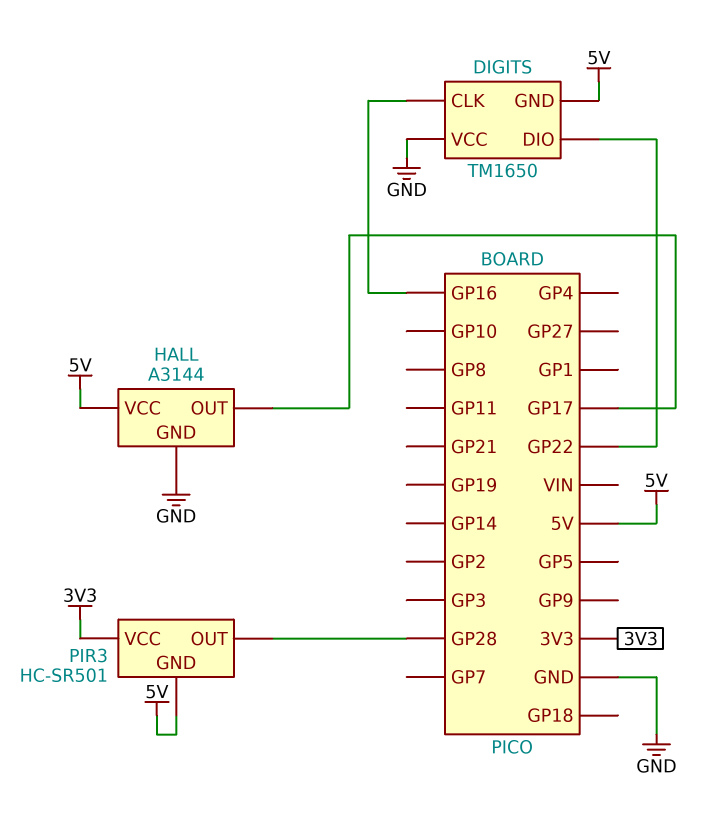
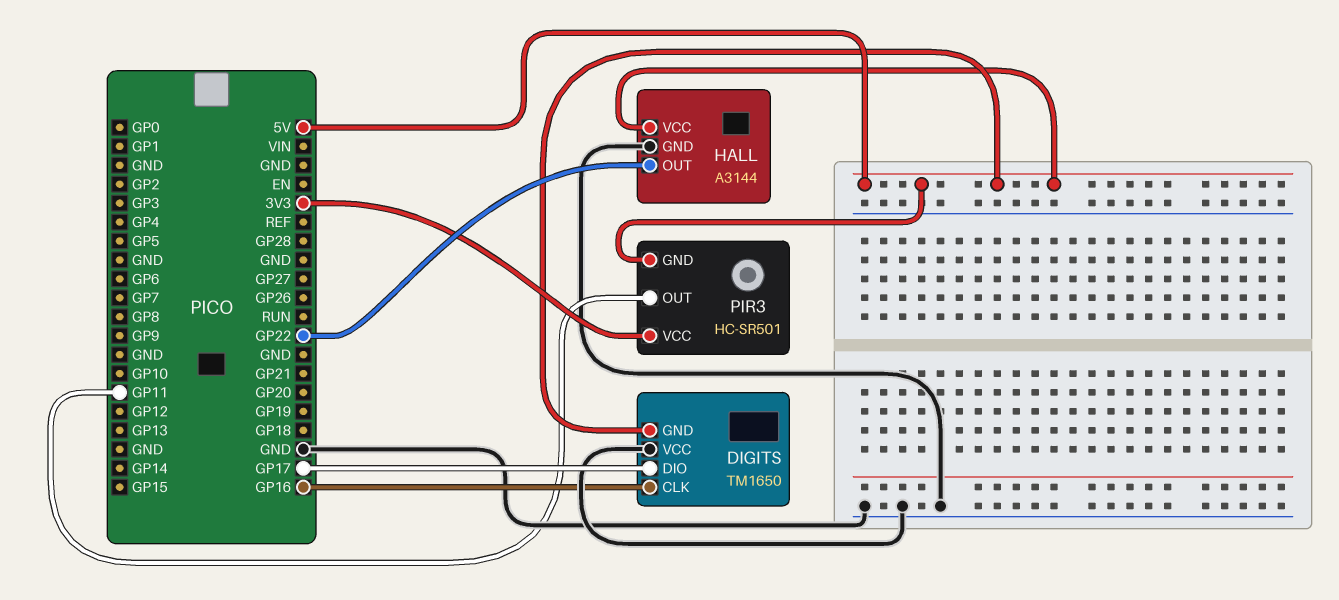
DIGITS pin DIO: GP22 -> GP17
HALL pin OUT: GP17 -> GP22
PIR3 pin OUT: GP28 -> GP11

